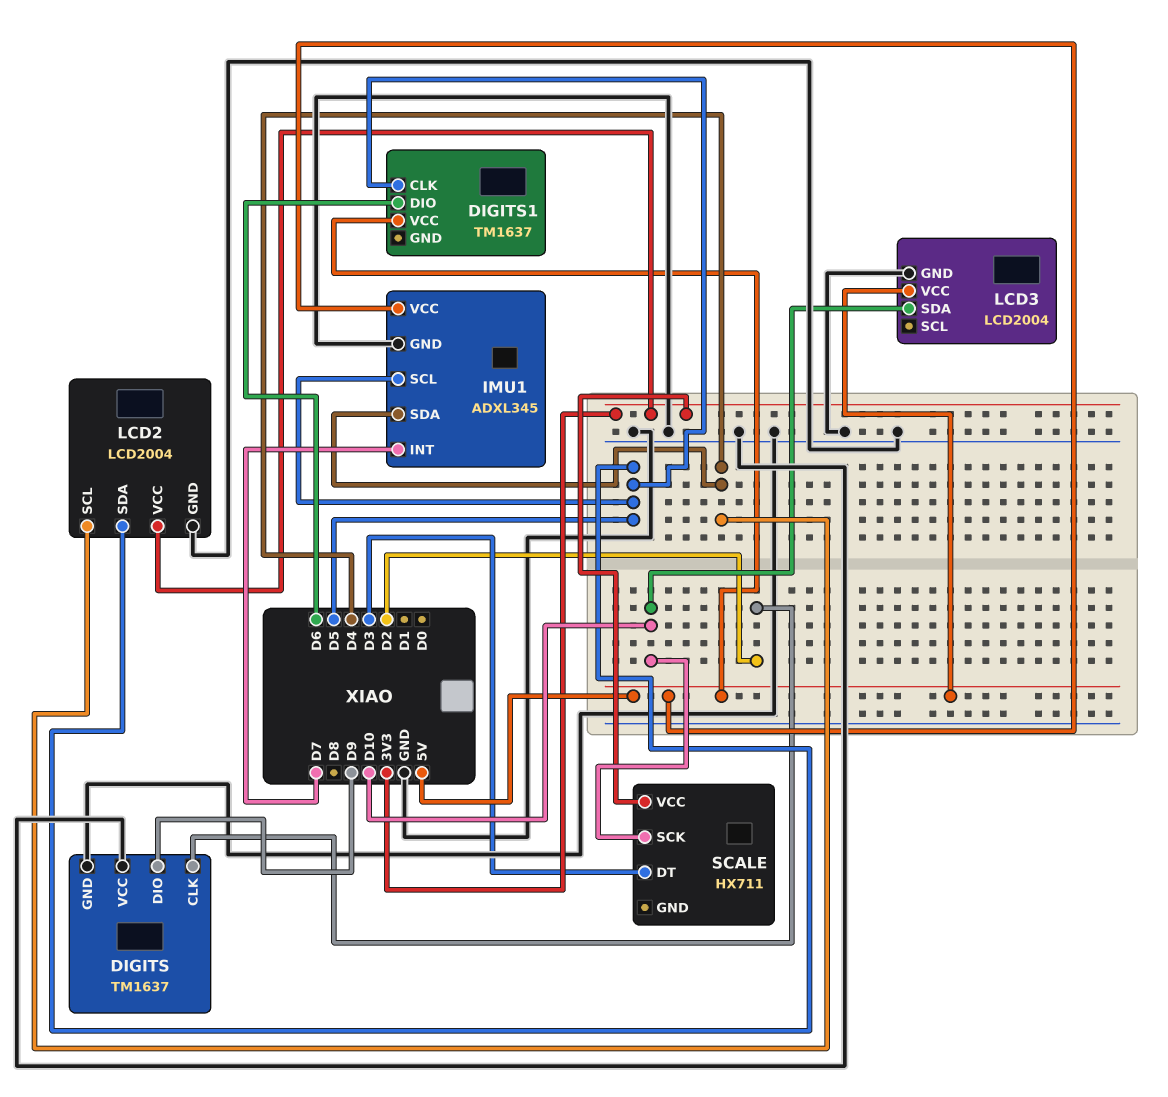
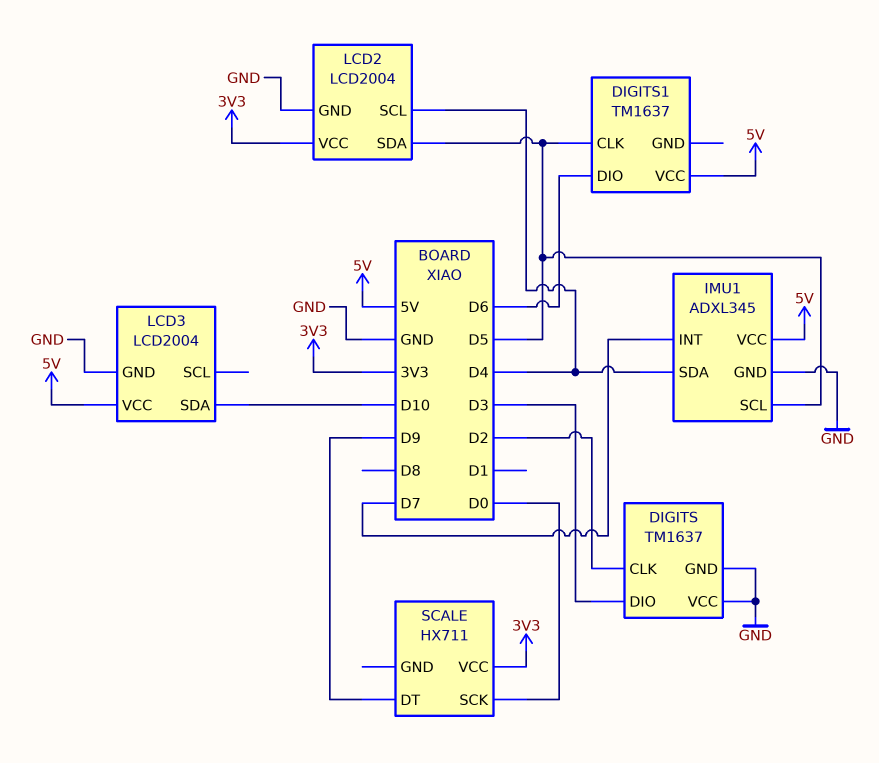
DIGITS pin DIO: D9 -> D3
SCALE pin DT: D3 -> D9
SCALE pin SCK: D10 -> D0

